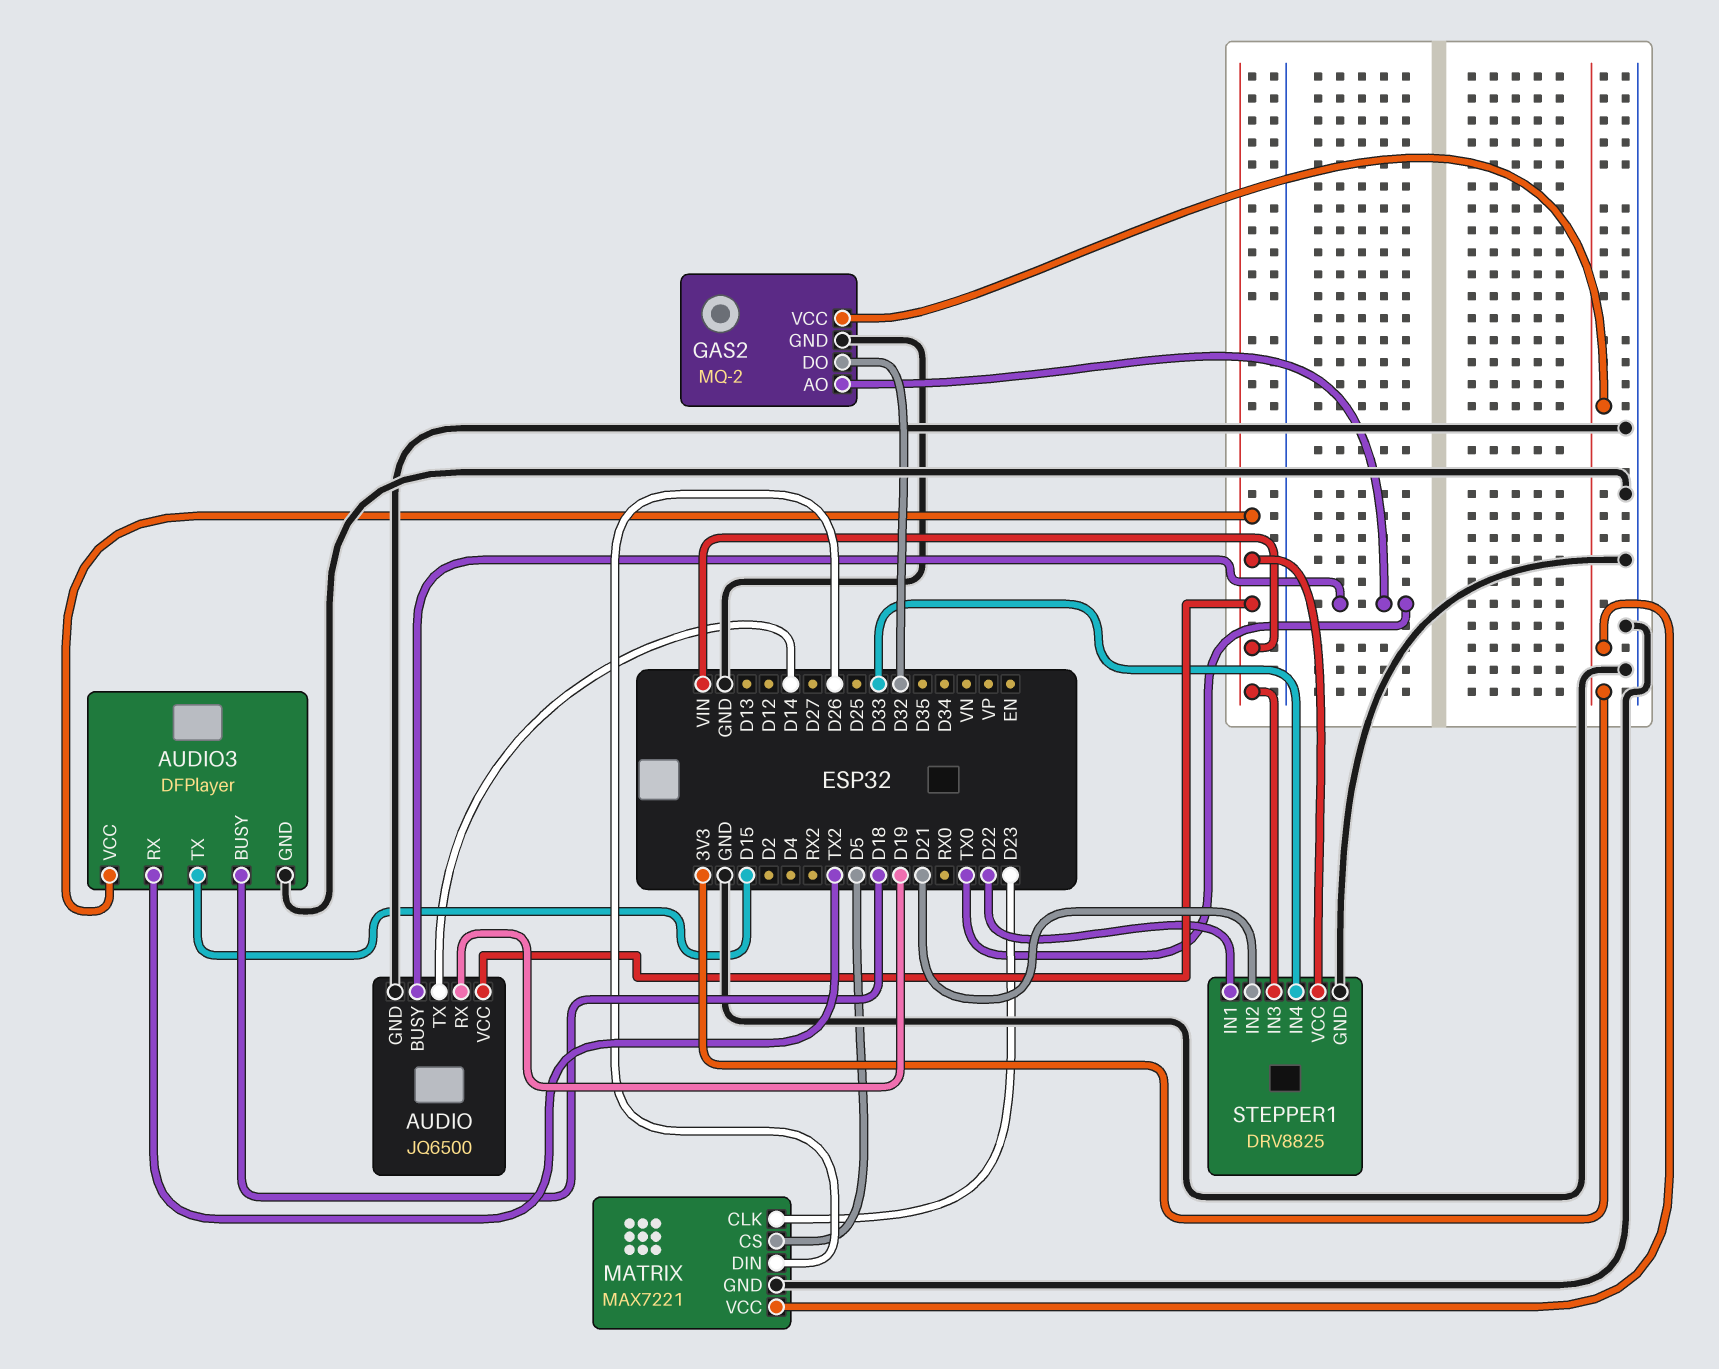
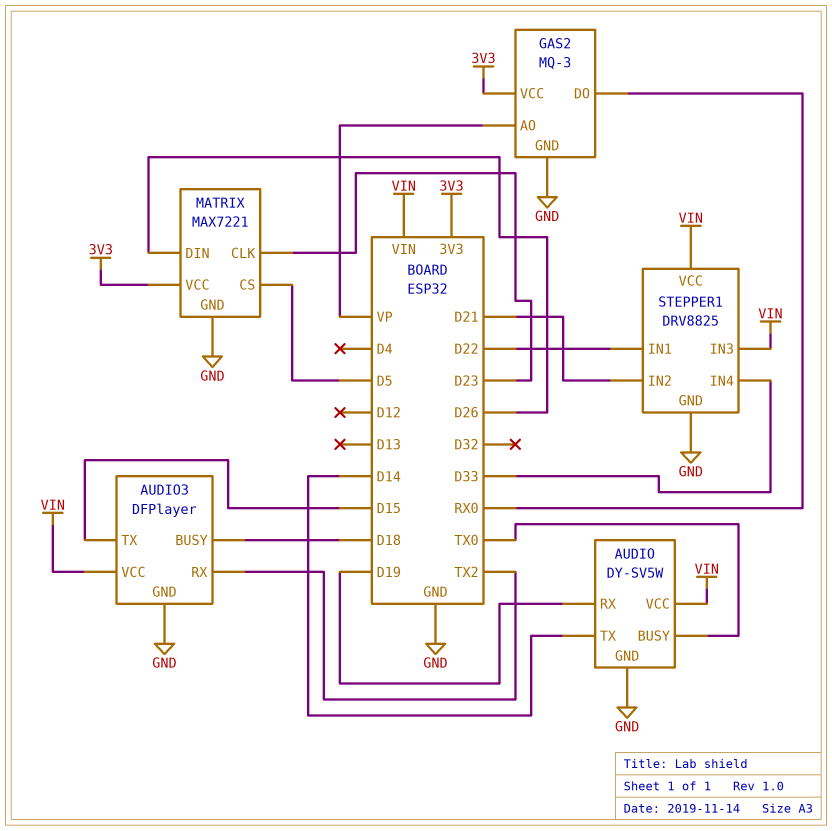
AUDIO: JQ6500 -> DY-SV5W
GAS2: MQ-2 -> MQ-3
GAS2 pin AO: TX0 -> VP
GAS2 pin DO: D32 -> RX0

